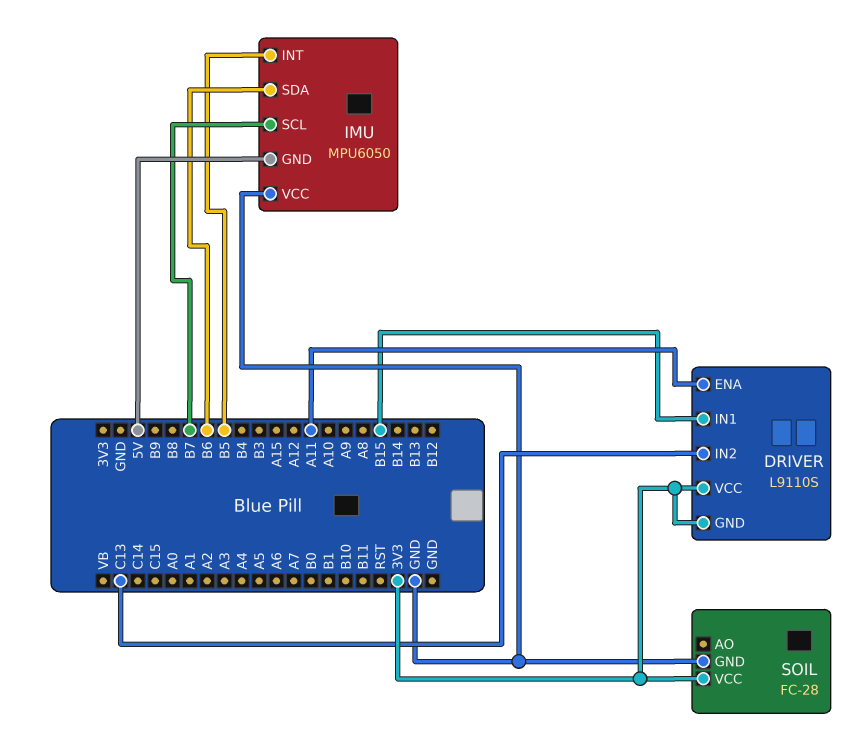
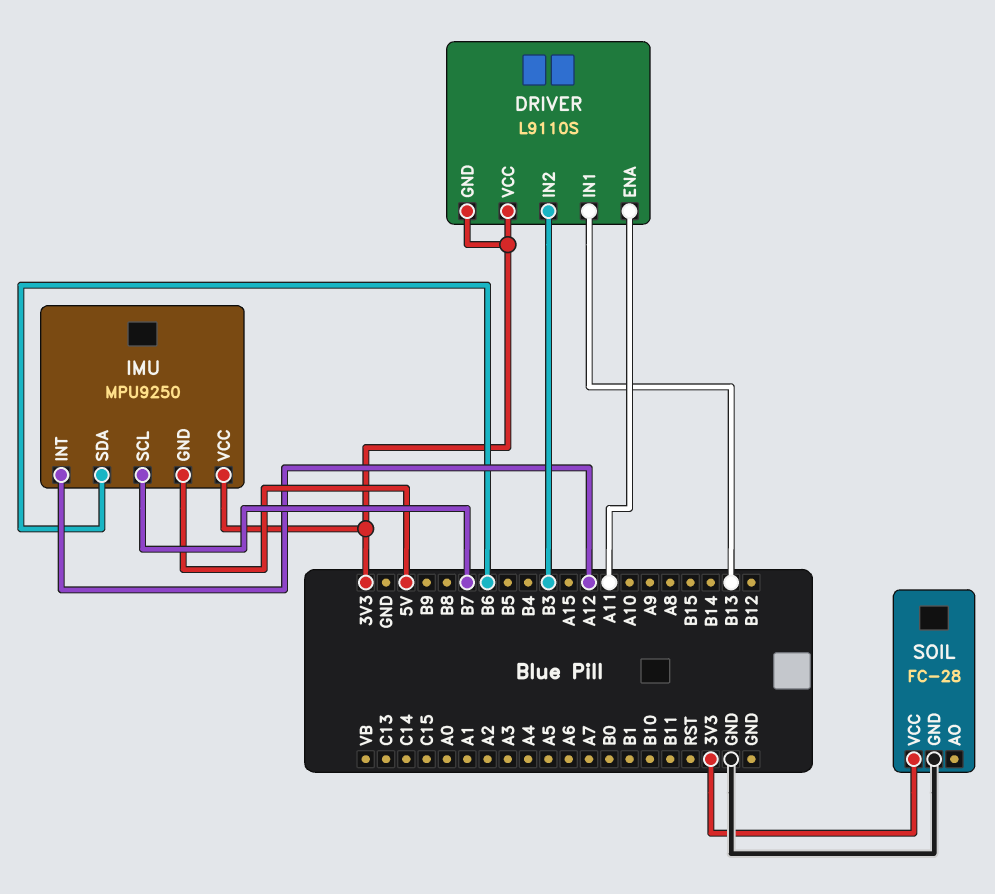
DRIVER pin IN1: B15 -> B13
DRIVER pin IN2: C13 -> B3
IMU: MPU6050 -> MPU9250
IMU pin INT: B5 -> A12
IMU pin VCC: GND -> 3V3

